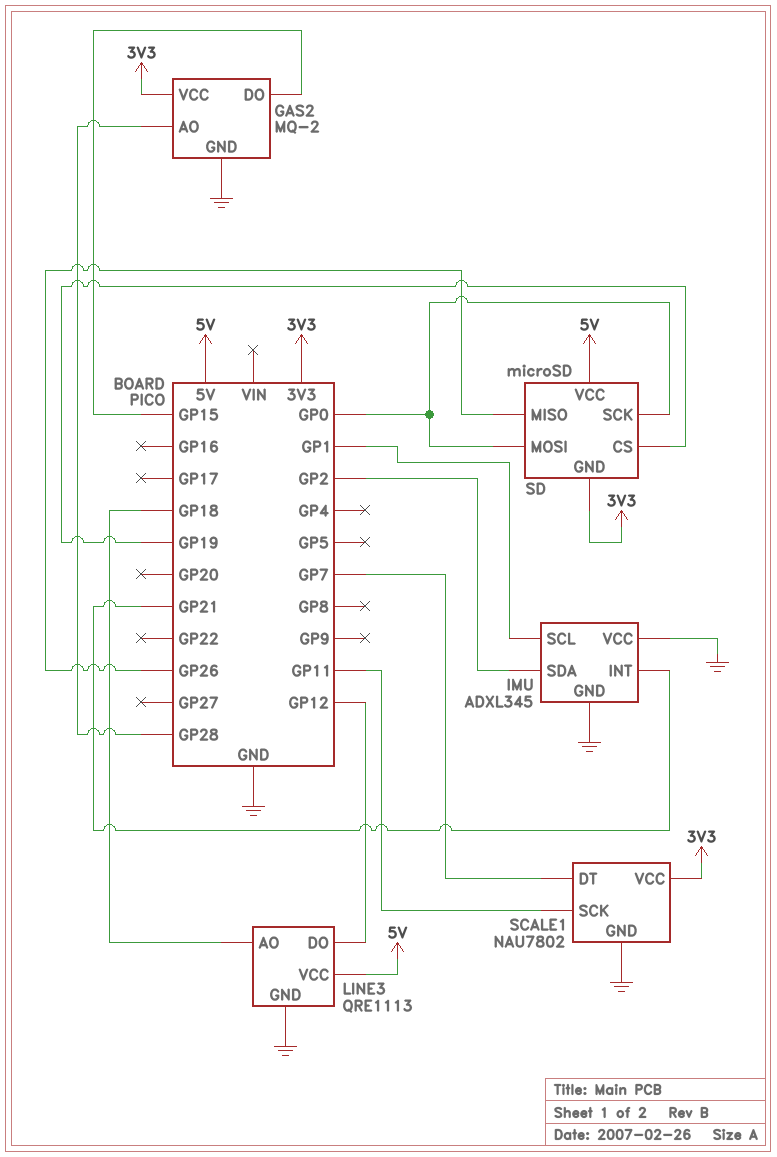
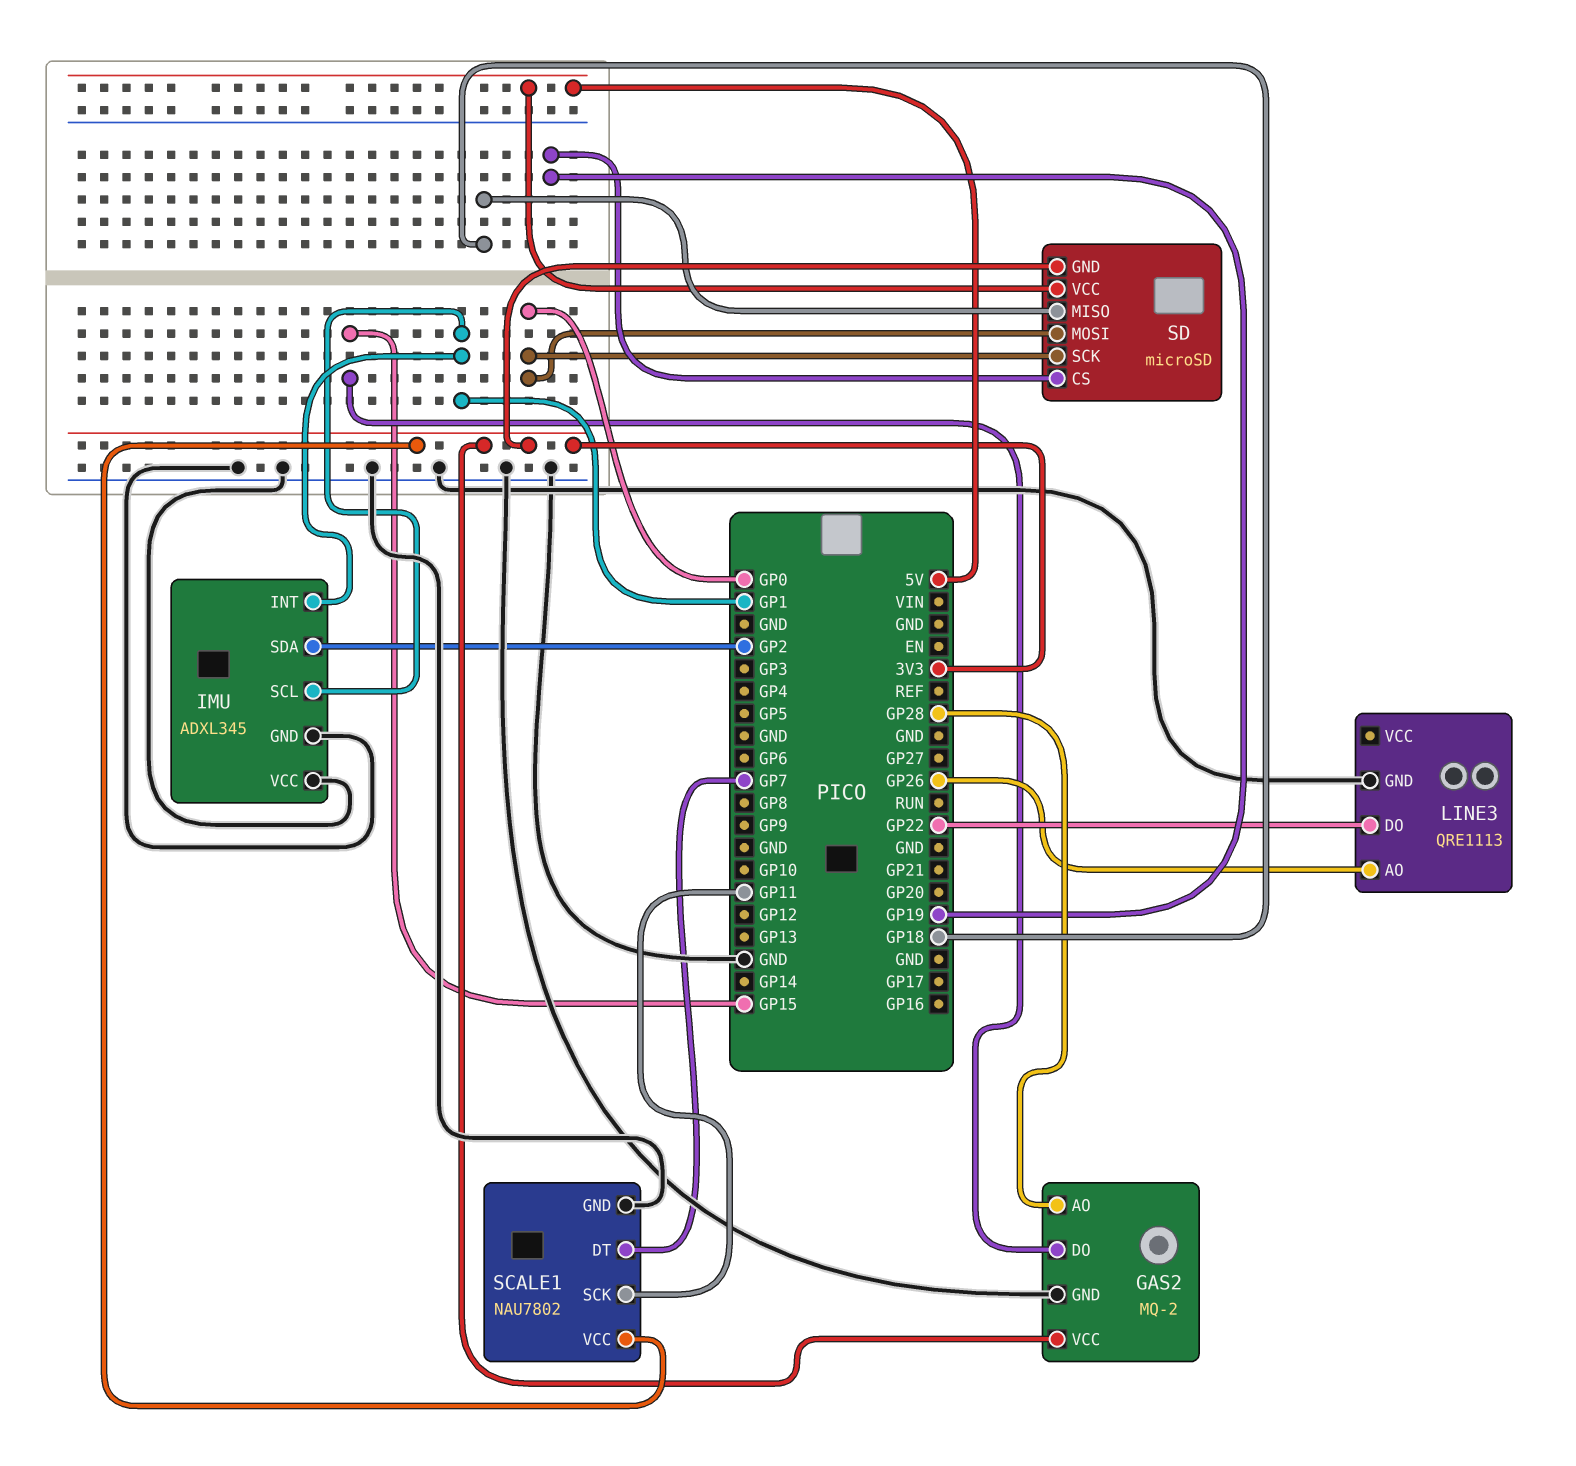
IMU pin INT: GP21 -> GP1
LINE3 pin AO: GP18 -> GP26
LINE3 pin DO: GP12 -> GP22
LINE3 pin VCC: 5V -> none
SD pin MISO: GP26 -> GP18

